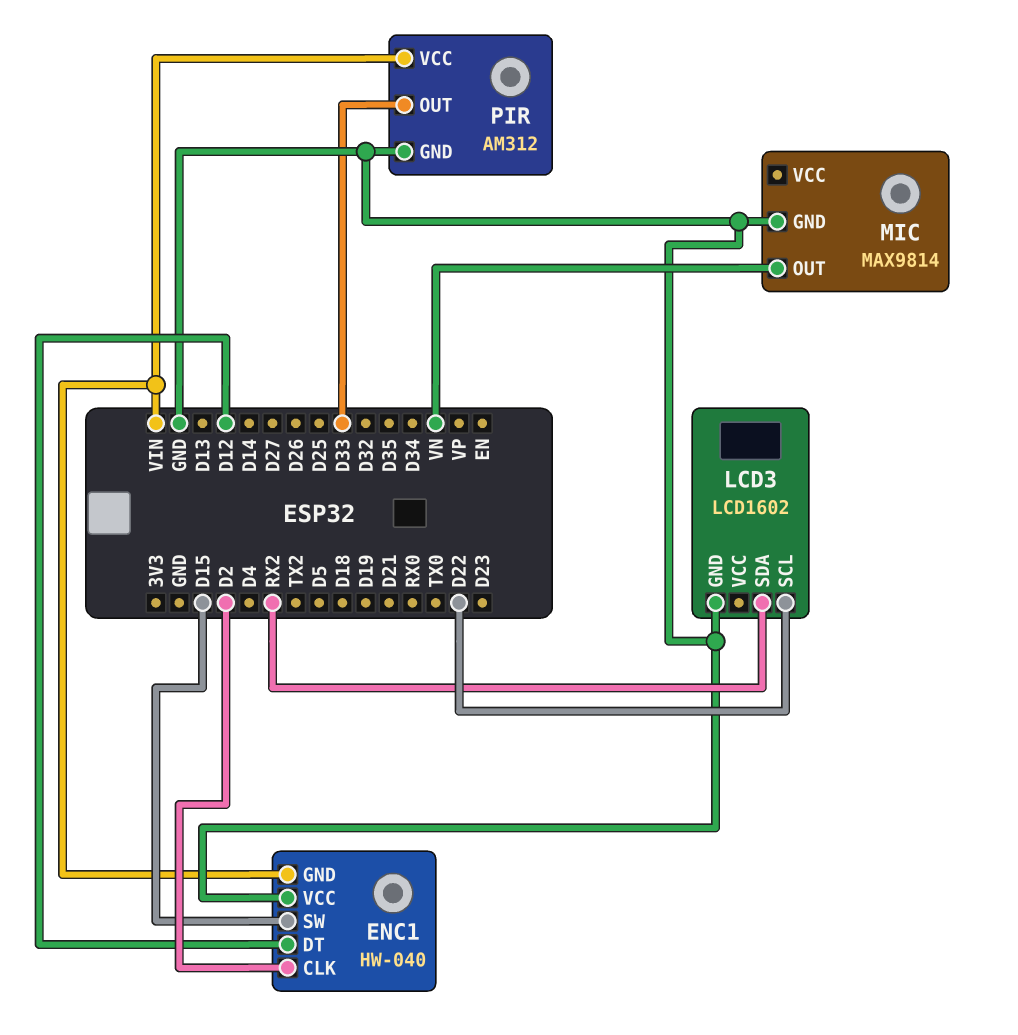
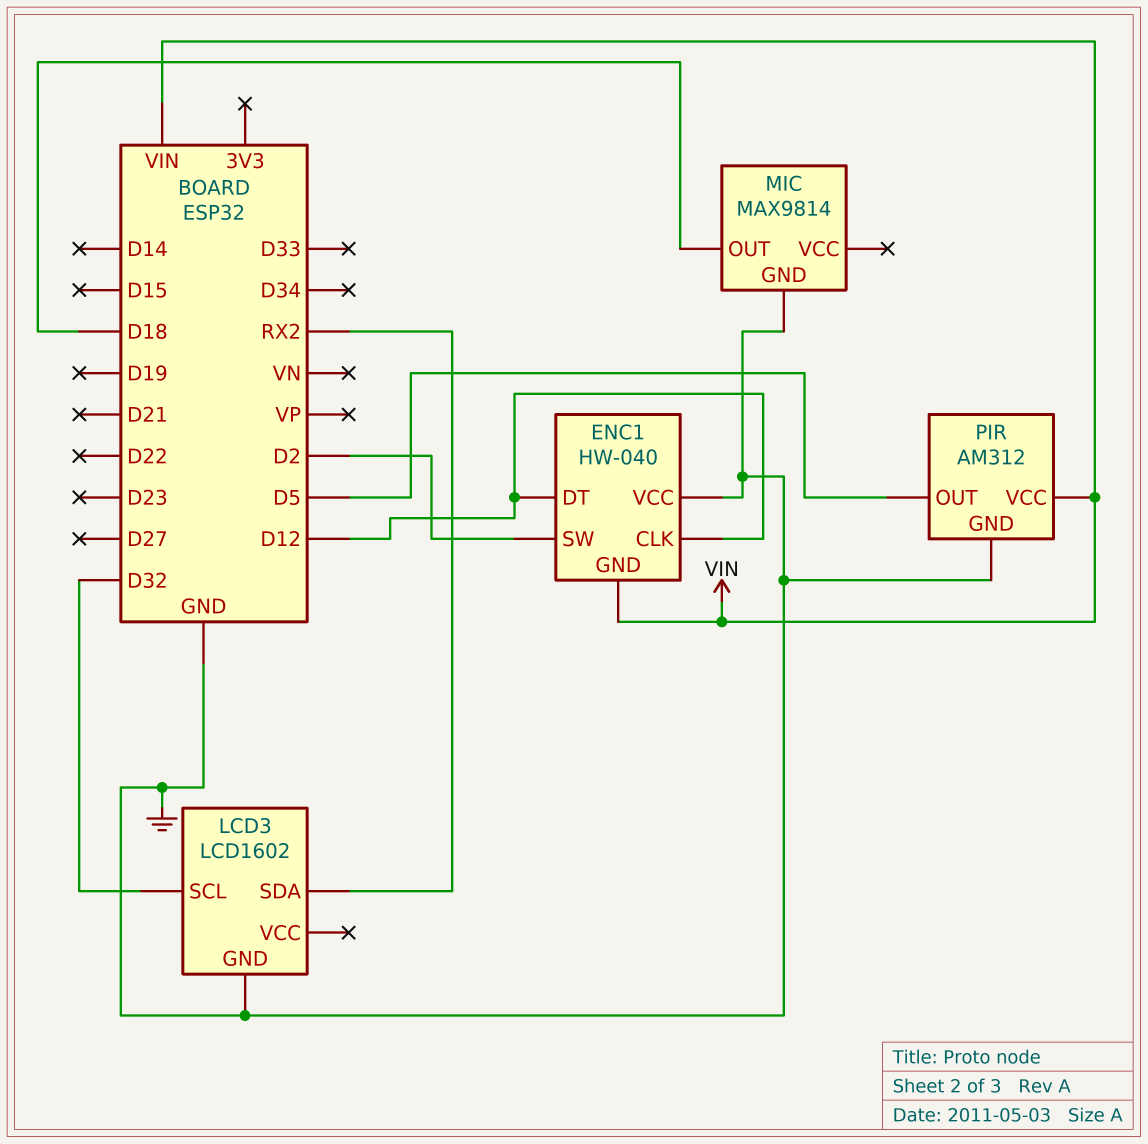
ENC1 pin CLK: D2 -> D12
ENC1 pin SW: D15 -> D2
LCD3 pin SCL: D22 -> D32
MIC pin OUT: VN -> D18
PIR pin OUT: D33 -> D5

